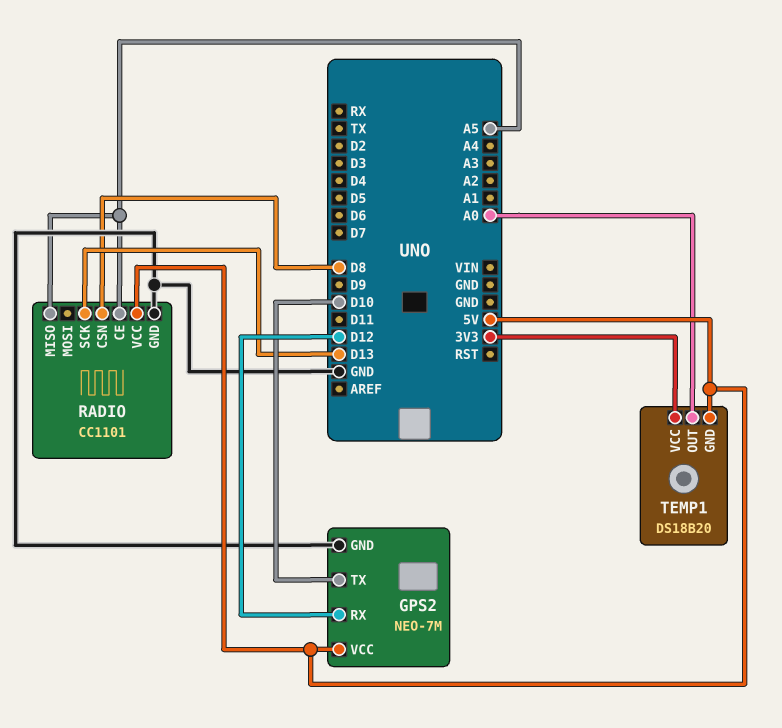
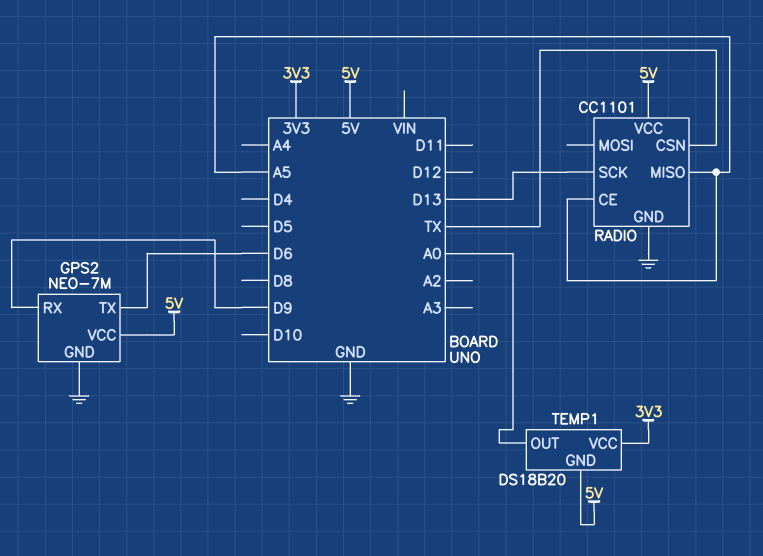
GPS2 pin RX: D12 -> D9
GPS2 pin TX: D10 -> D6
RADIO pin CSN: D8 -> TX

